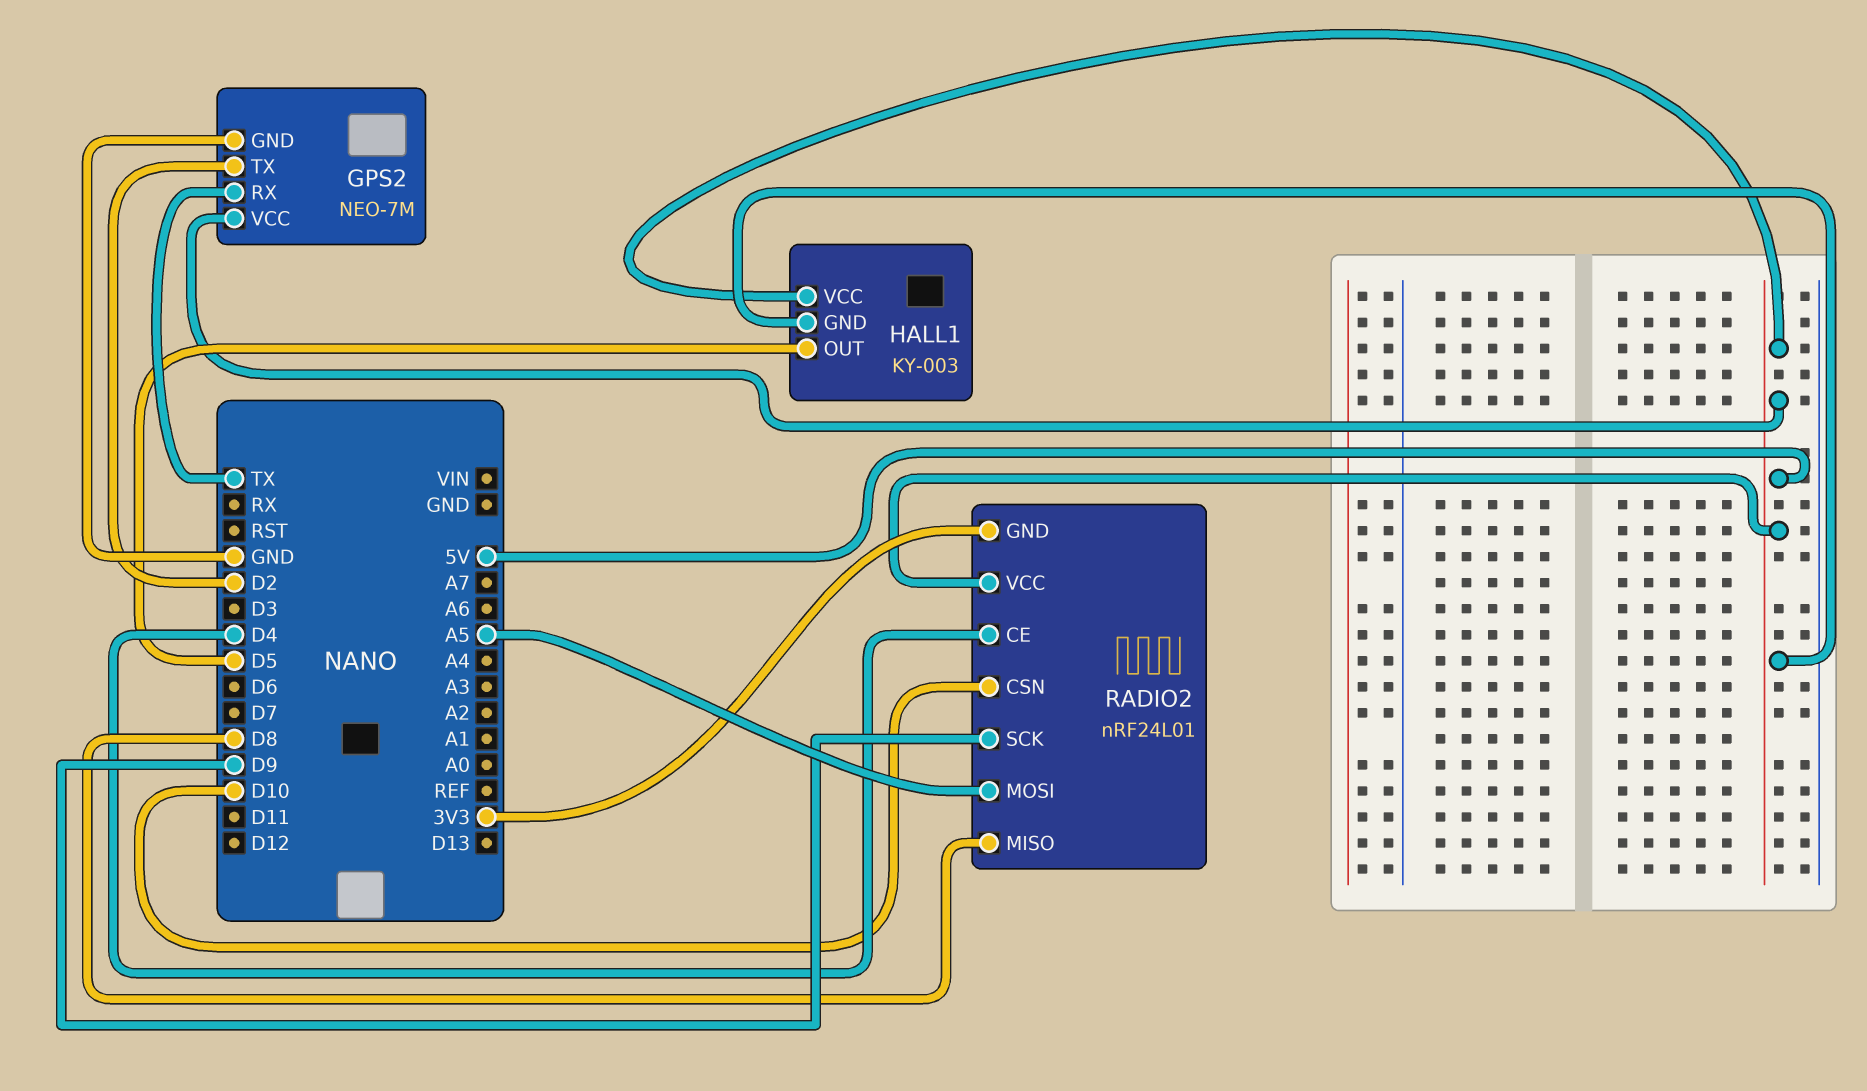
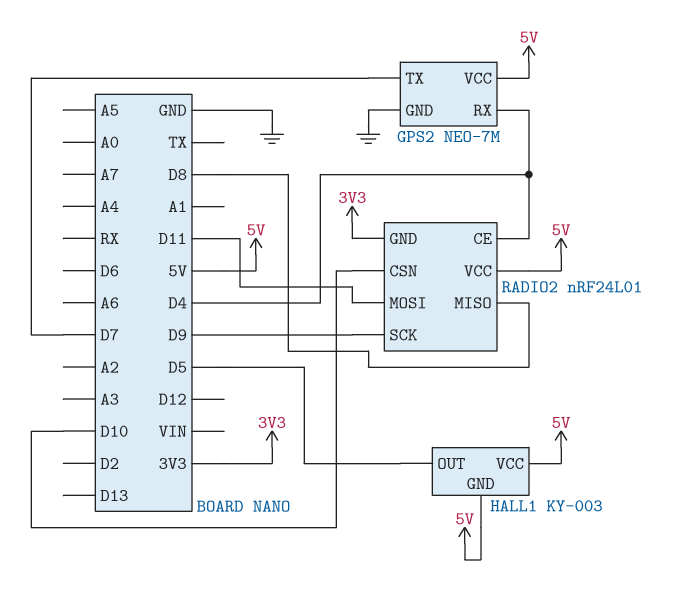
GPS2 pin RX: TX -> D4
GPS2 pin TX: D2 -> D7
RADIO2 pin MOSI: A5 -> D11

